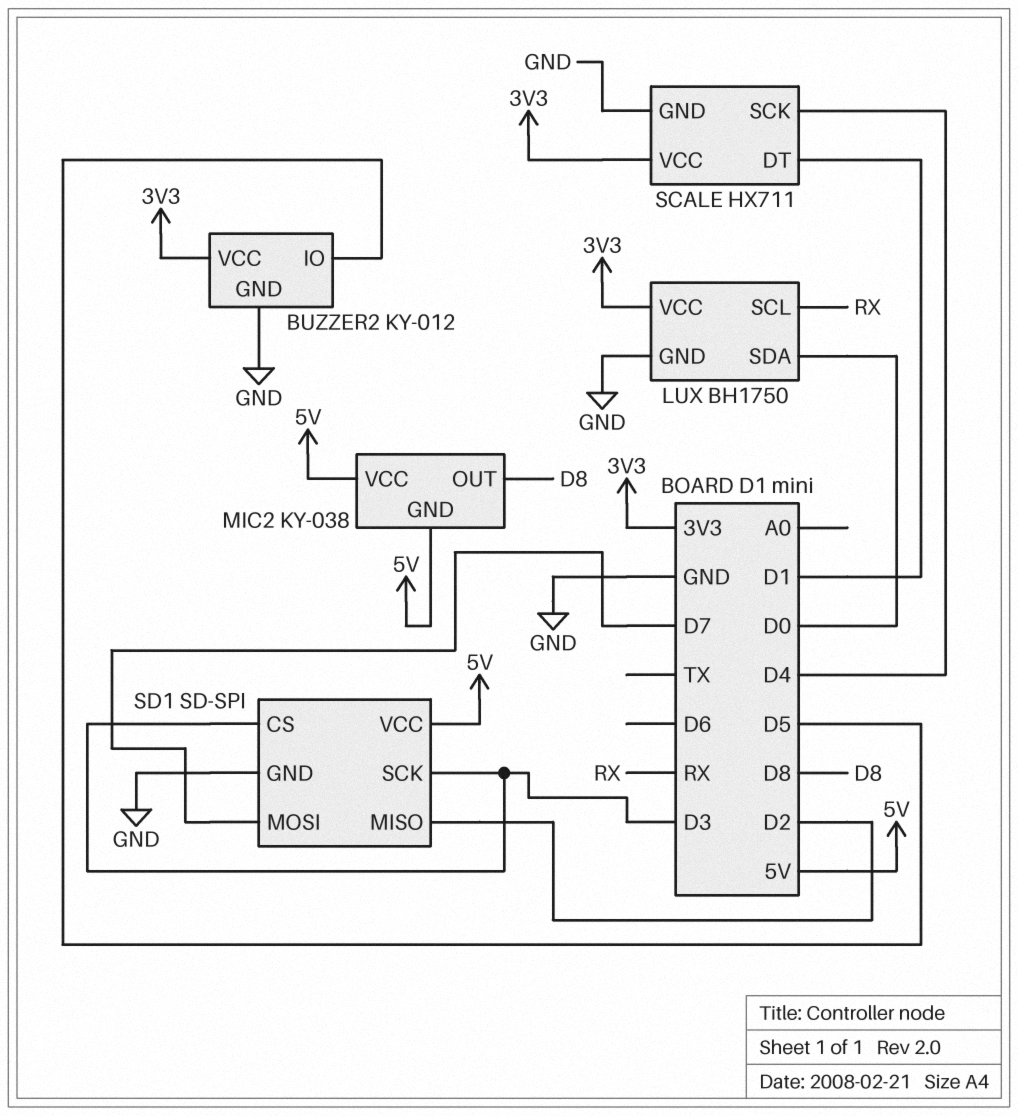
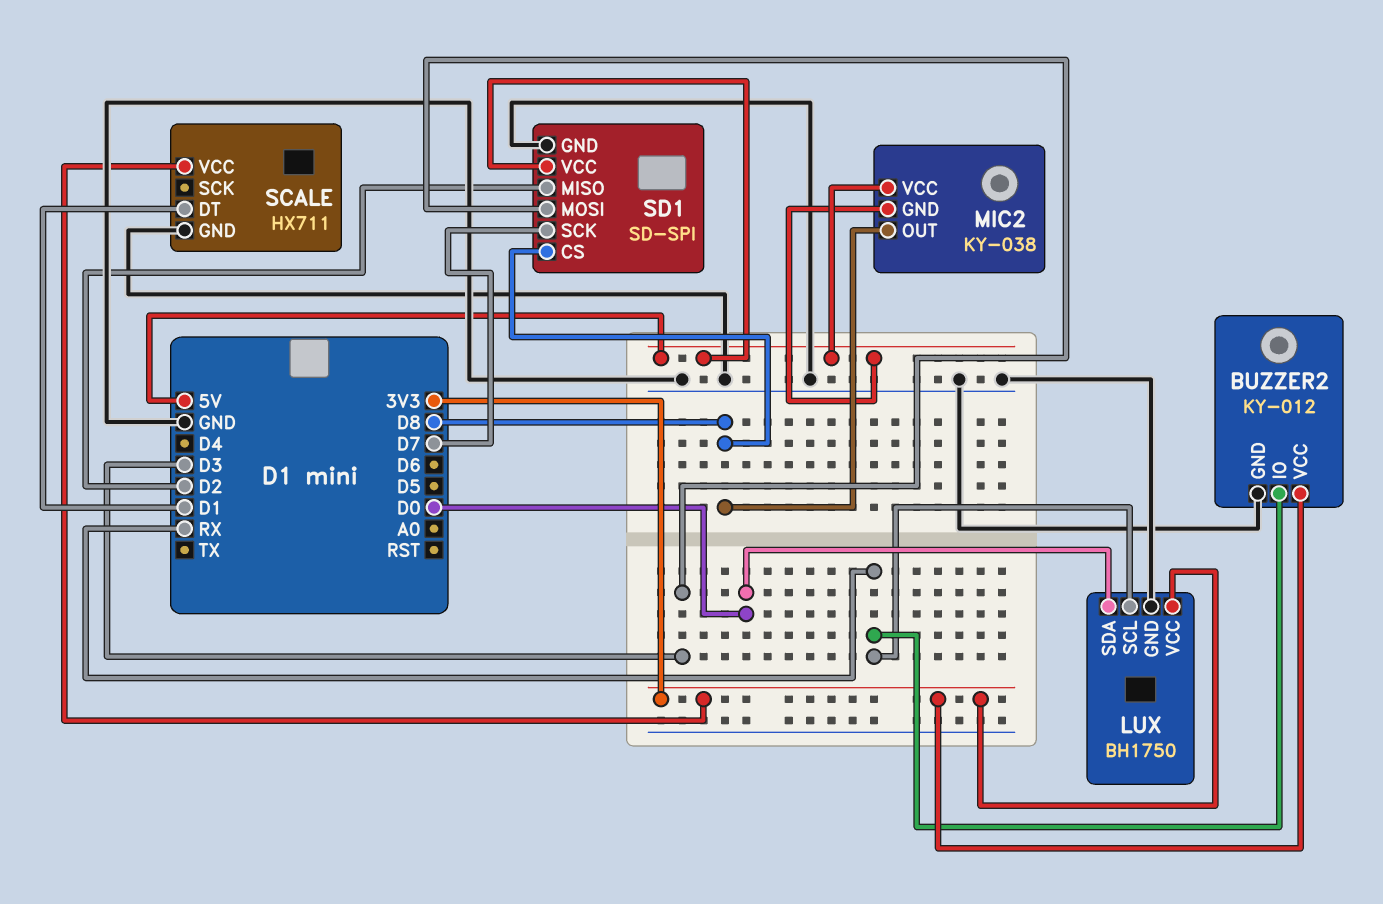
BUZZER2 pin IO: D5 -> RX
SCALE pin SCK: D4 -> none
SD1 pin CS: D3 -> D8
SD1 pin MOSI: D7 -> D3
SD1 pin SCK: D3 -> D7

